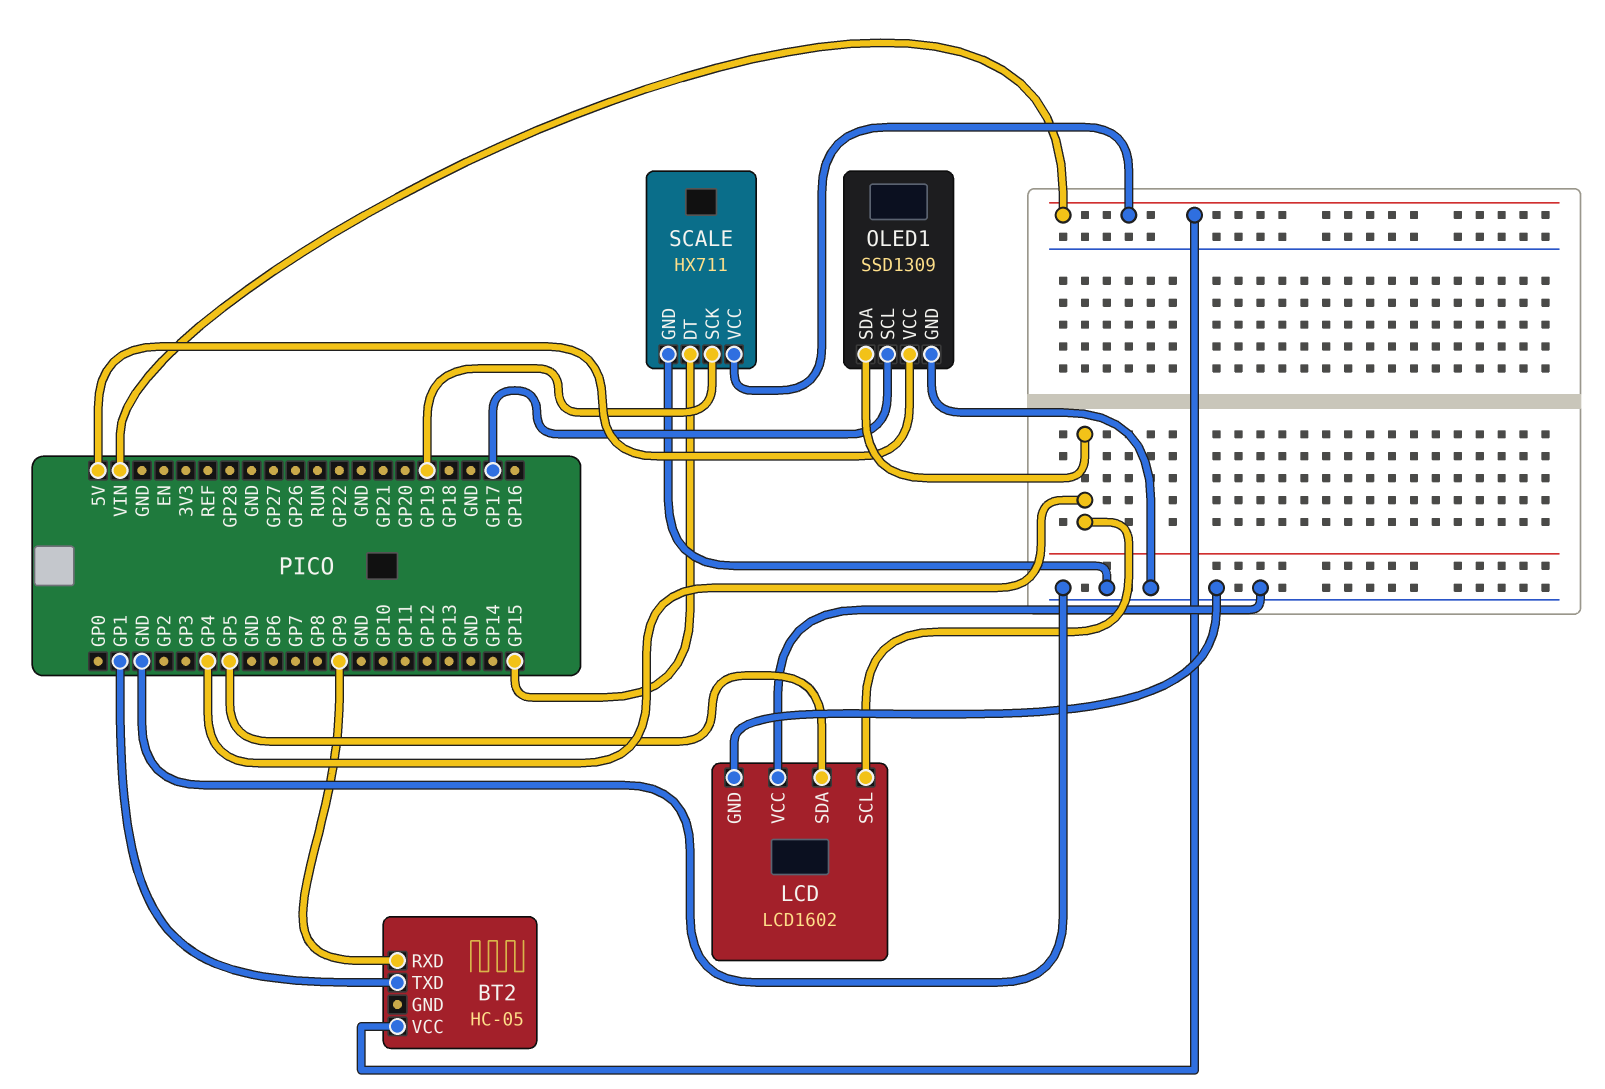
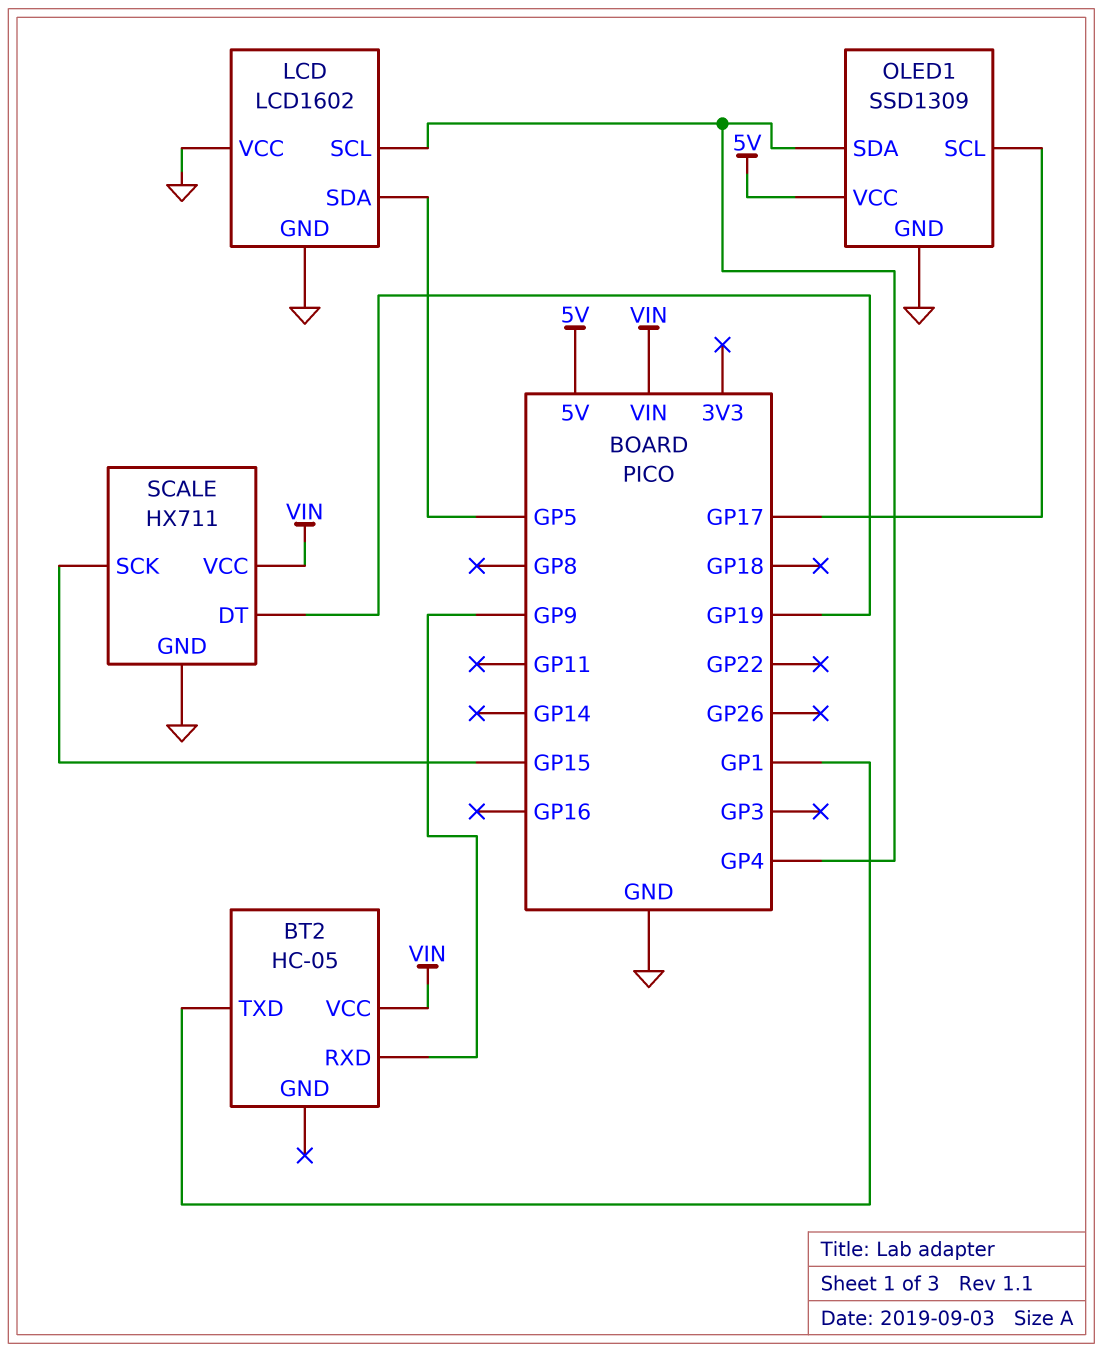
SCALE pin DT: GP15 -> GP19
SCALE pin SCK: GP19 -> GP15

